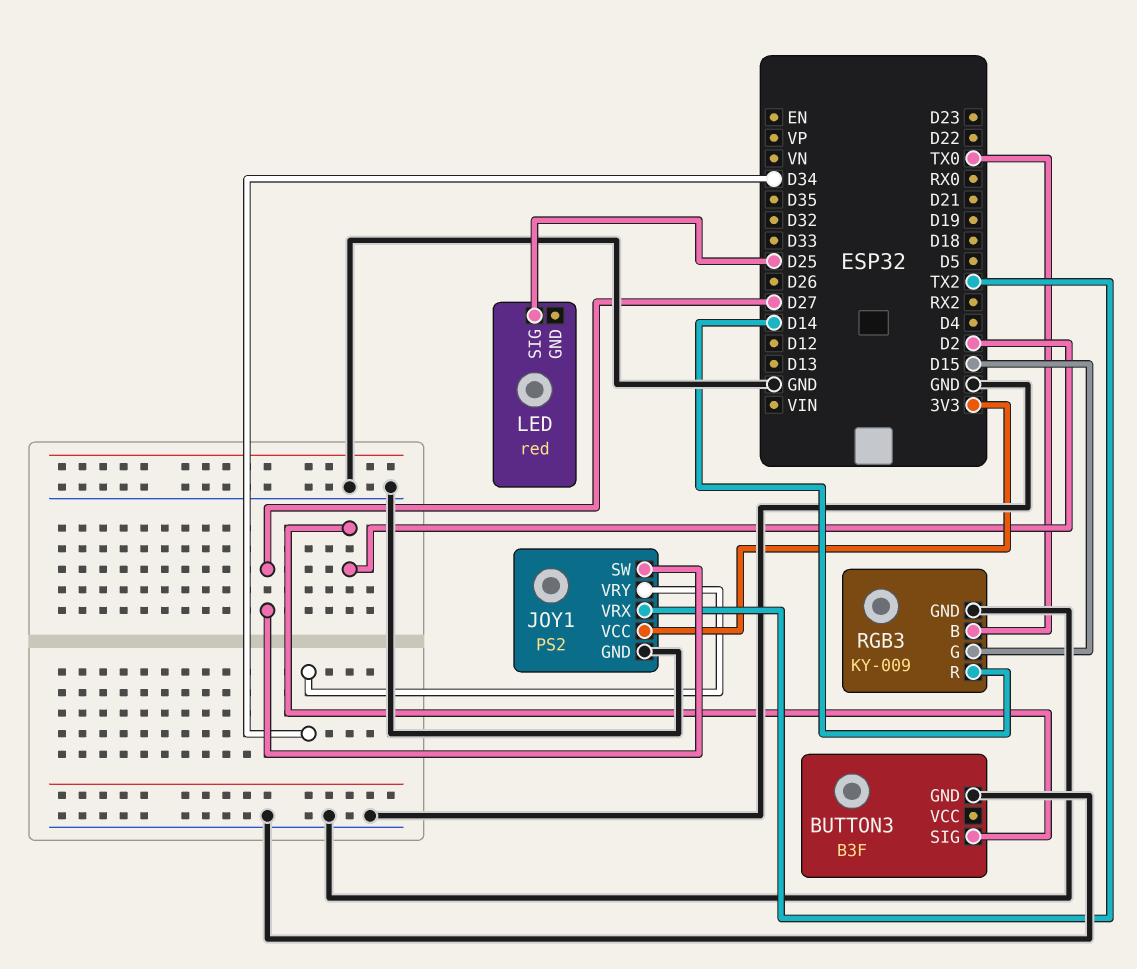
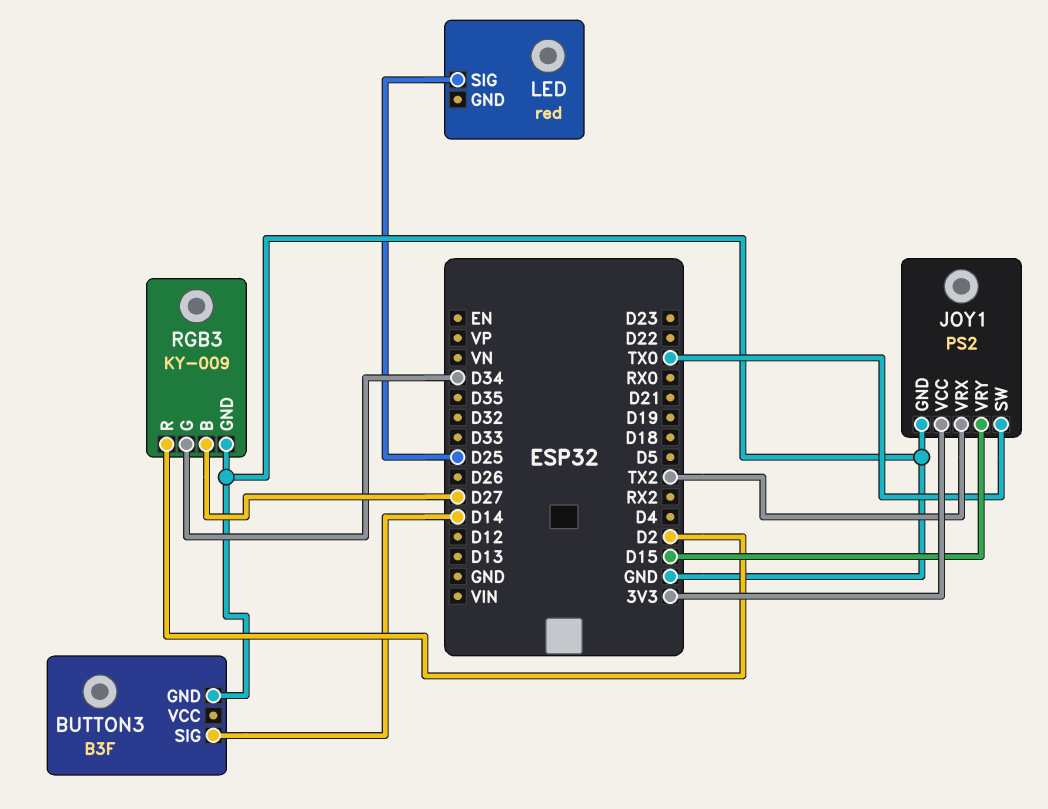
BUTTON3 pin SIG: D2 -> D14
JOY1 pin SW: D27 -> TX0
JOY1 pin VRY: D34 -> D15
RGB3 pin B: TX0 -> D27
RGB3 pin G: D15 -> D34
RGB3 pin R: D14 -> D2

